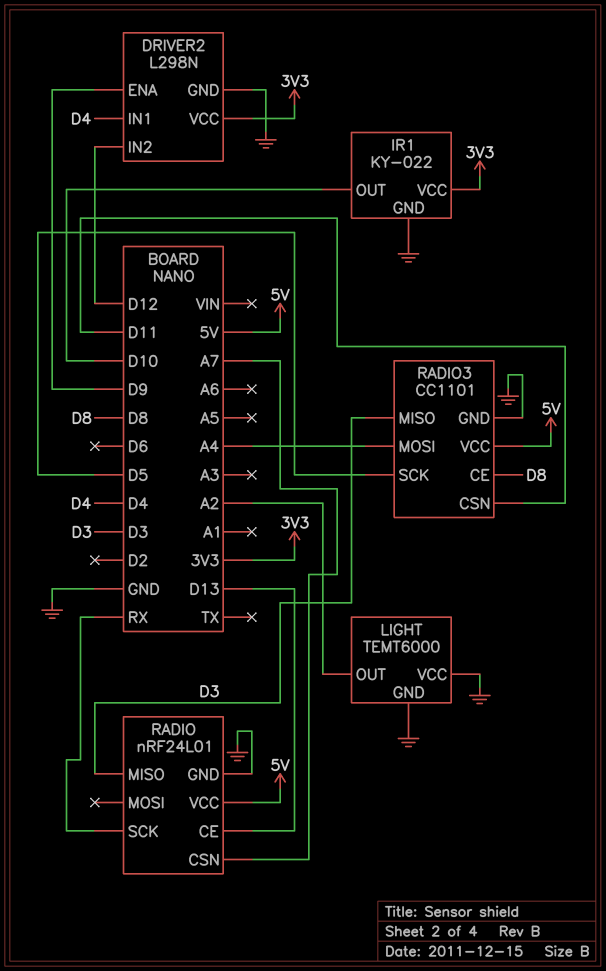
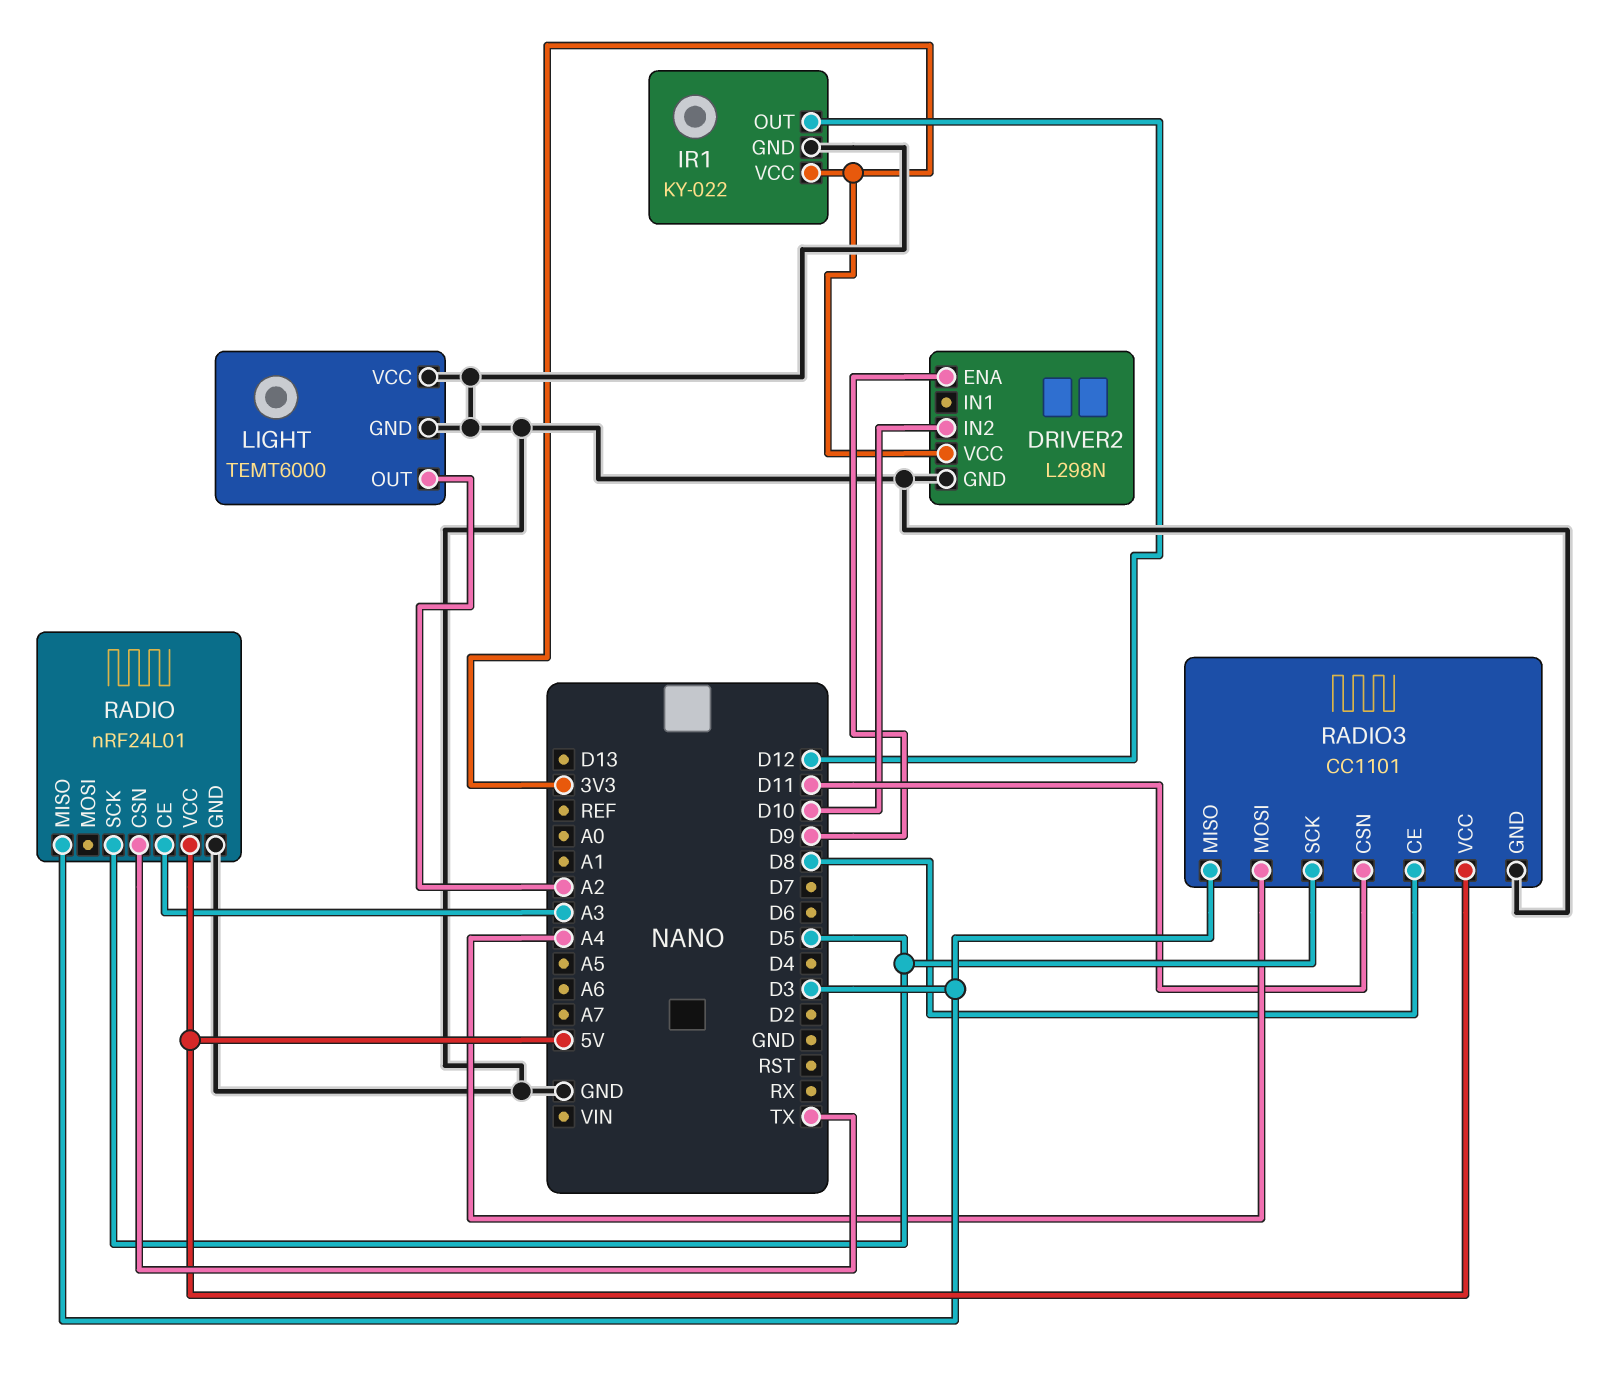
DRIVER2 pin IN1: D4 -> none
DRIVER2 pin IN2: D12 -> D10
IR1 pin OUT: D10 -> D12
RADIO pin CE: D13 -> A3
RADIO pin CSN: A7 -> TX
RADIO pin SCK: RX -> D5

